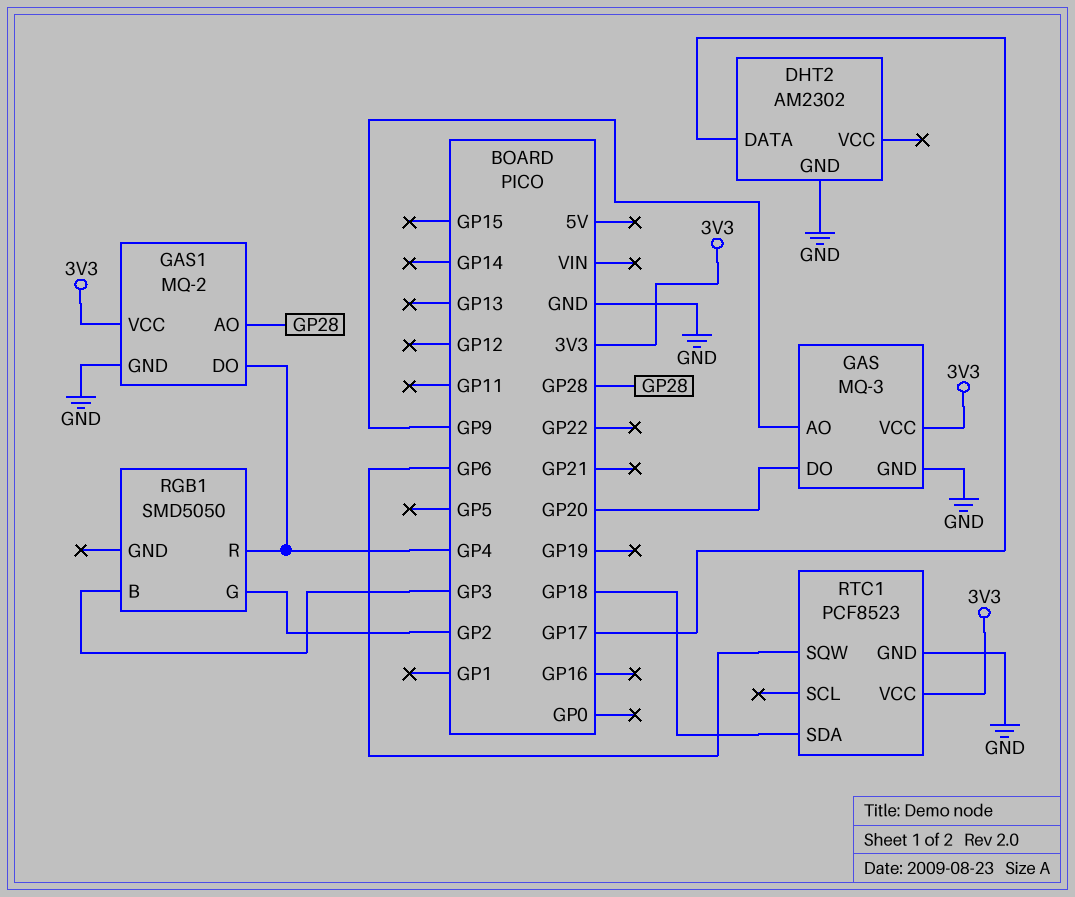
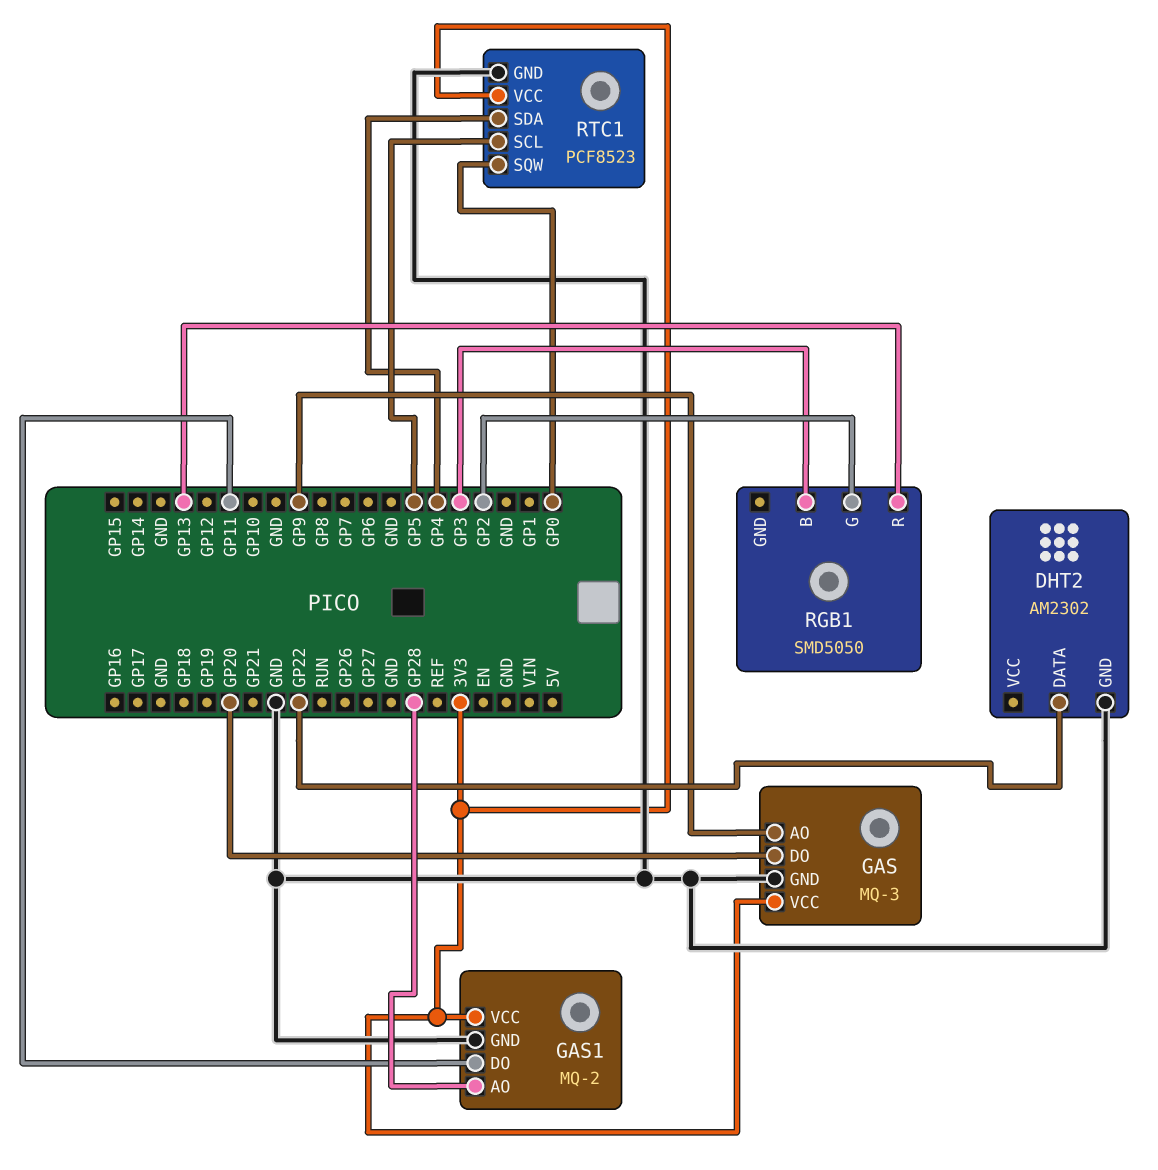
DHT2 pin DATA: GP17 -> GP22
GAS1 pin DO: GP4 -> GP11
RGB1 pin R: GP4 -> GP13
RTC1 pin SCL: none -> GP5
RTC1 pin SDA: GP18 -> GP4
RTC1 pin SQW: GP6 -> GP0

